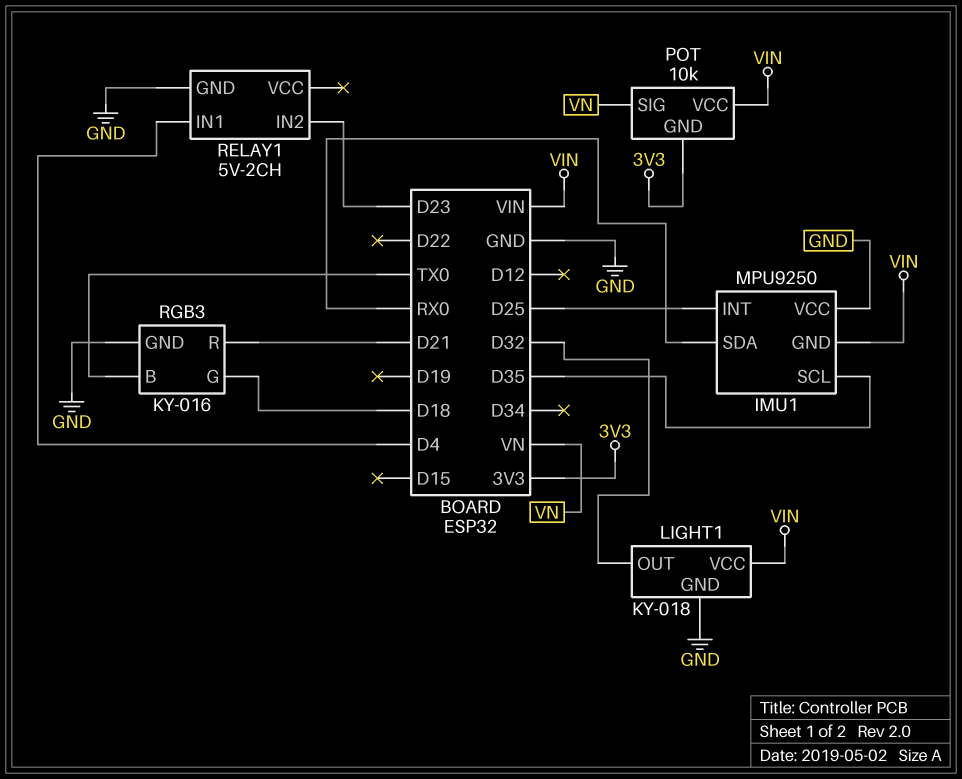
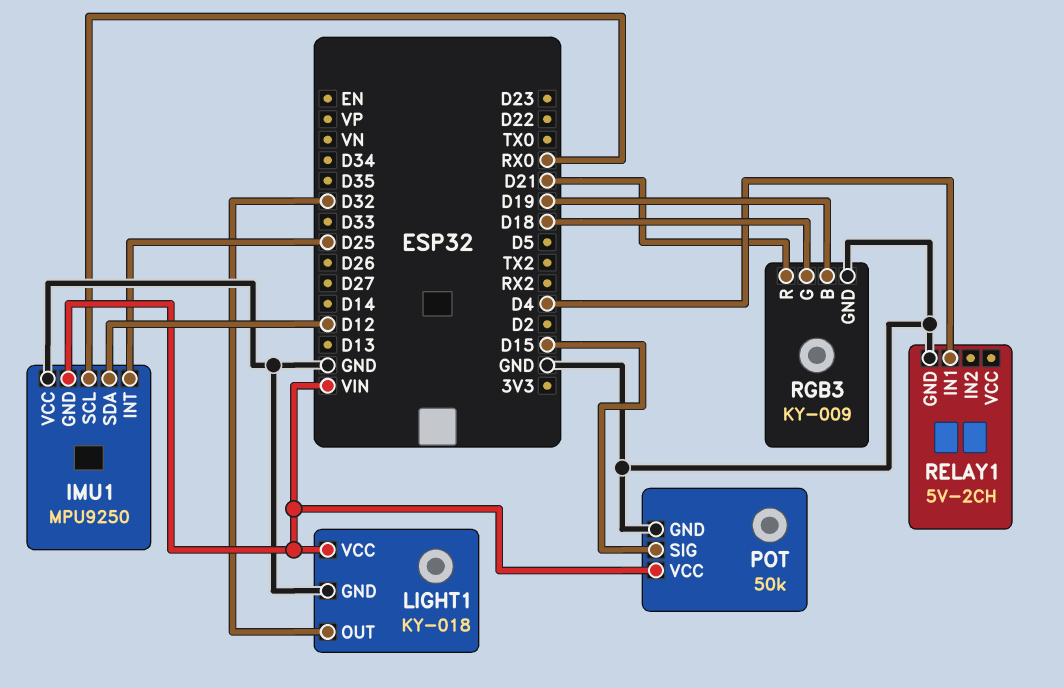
IMU1 pin SCL: D35 -> RX0
IMU1 pin SDA: RX0 -> D12
POT: 10k -> 50k
POT pin GND: 3V3 -> GND
POT pin SIG: VN -> D15
RELAY1 pin IN2: D23 -> none
RGB3: KY-016 -> KY-009
RGB3 pin B: TX0 -> D19

